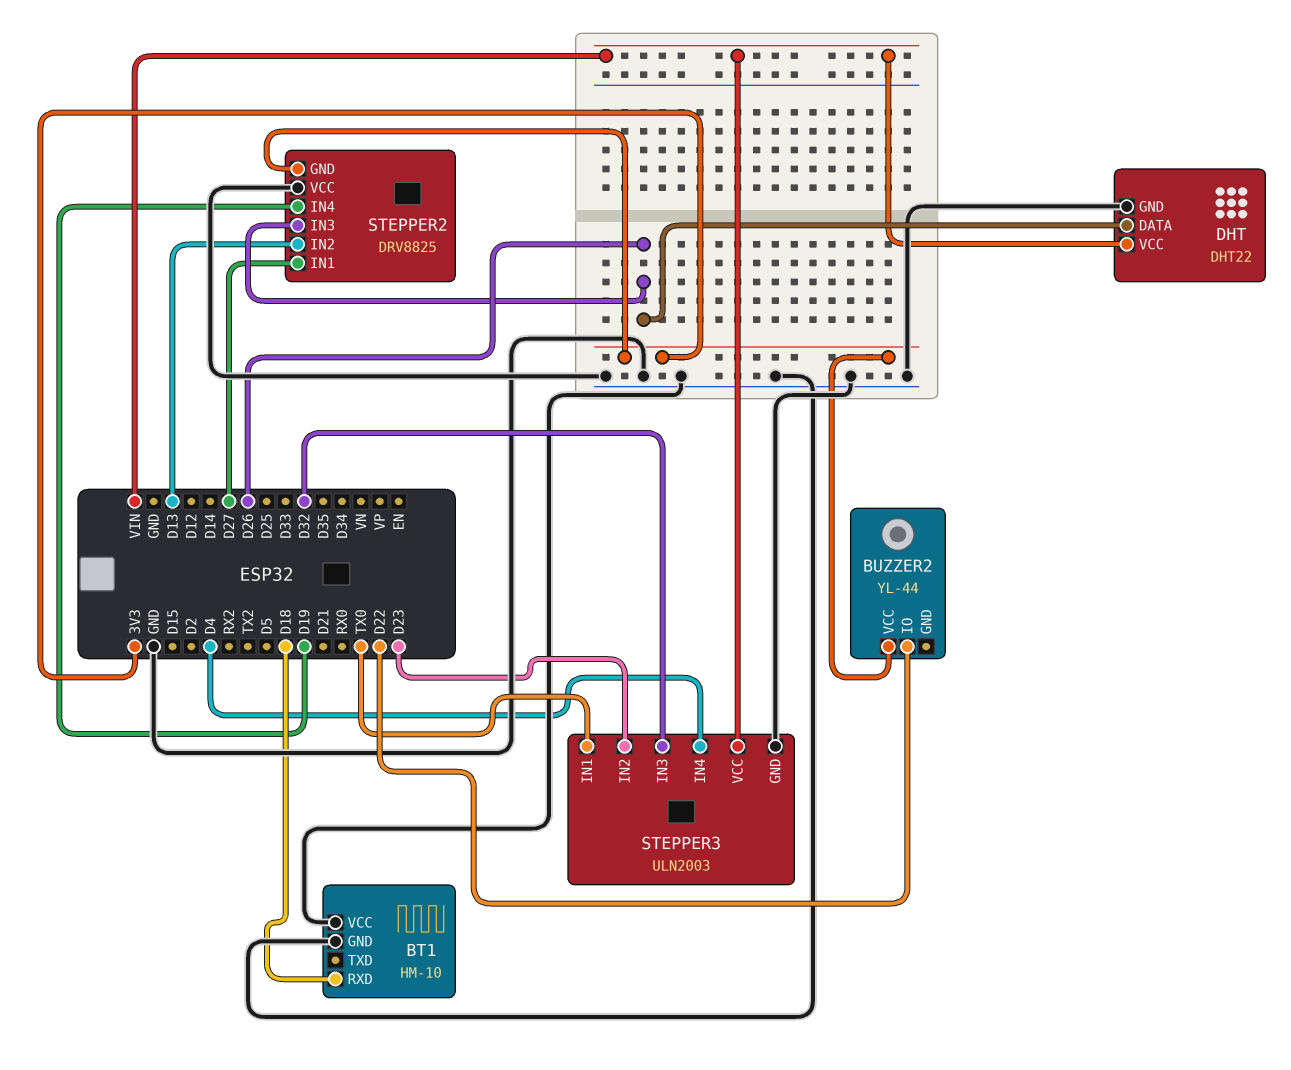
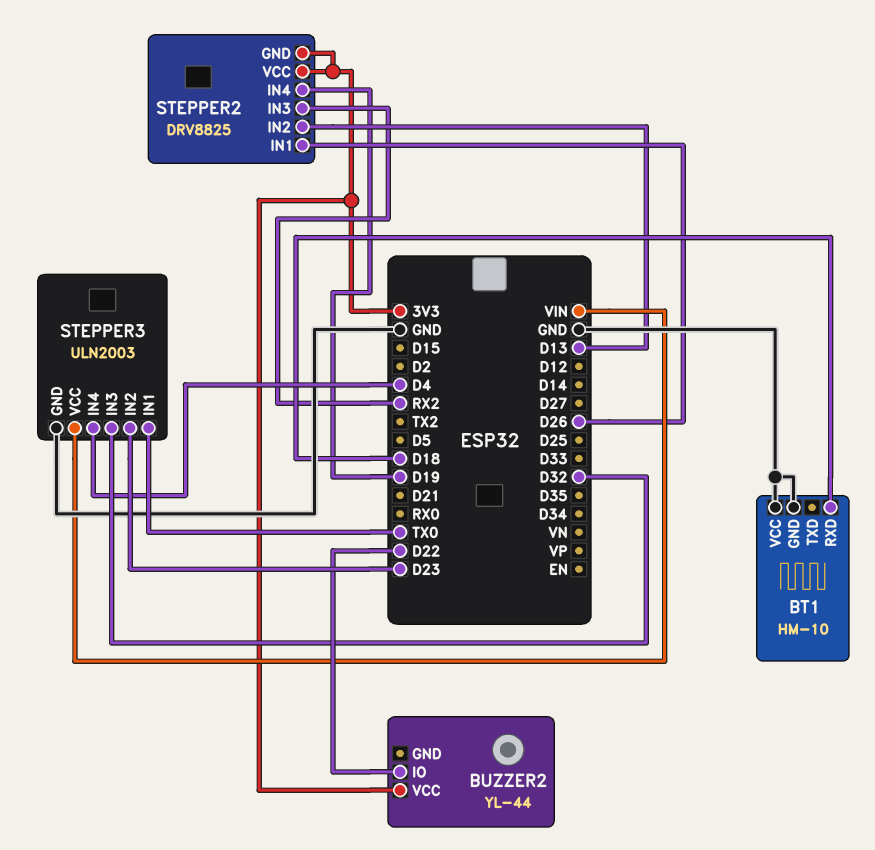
DHT: DHT22 -> none
DHT pin DATA: D26 -> none
DHT pin GND: GND -> none
DHT pin VCC: VIN -> none
STEPPER2 pin IN1: D27 -> D26
STEPPER2 pin IN3: D26 -> RX2
STEPPER2 pin VCC: GND -> 3V3

